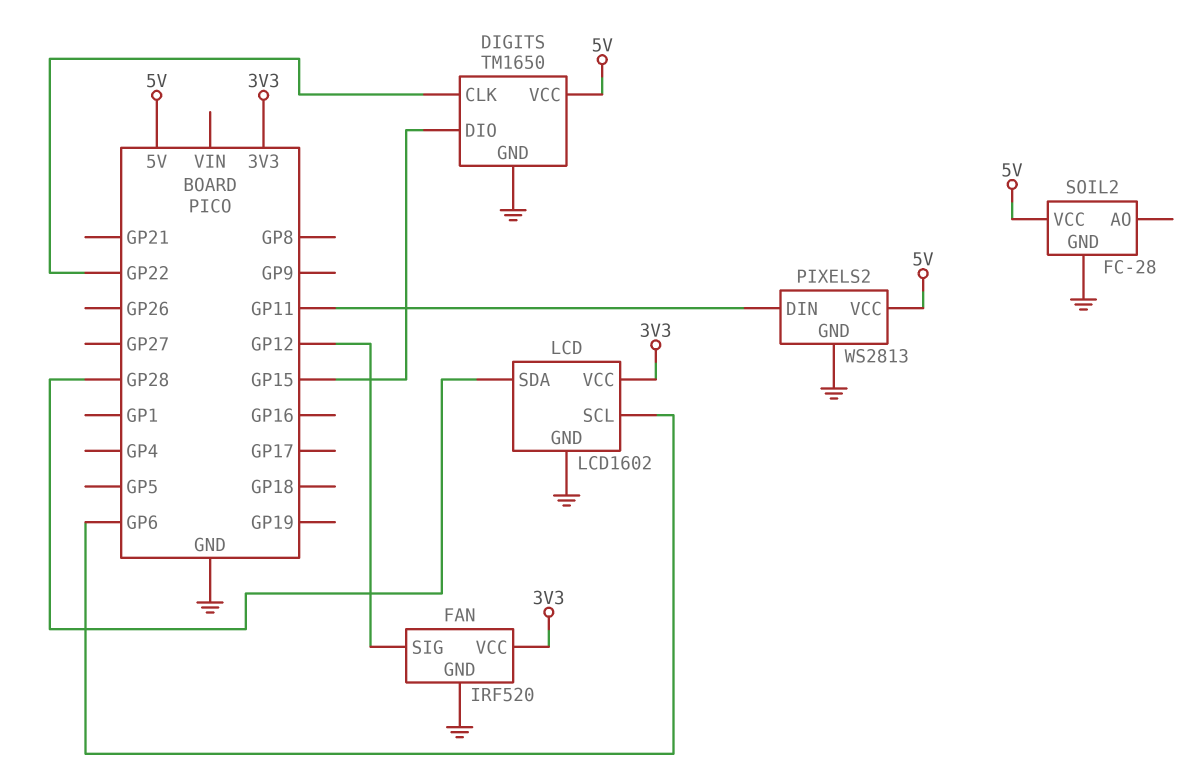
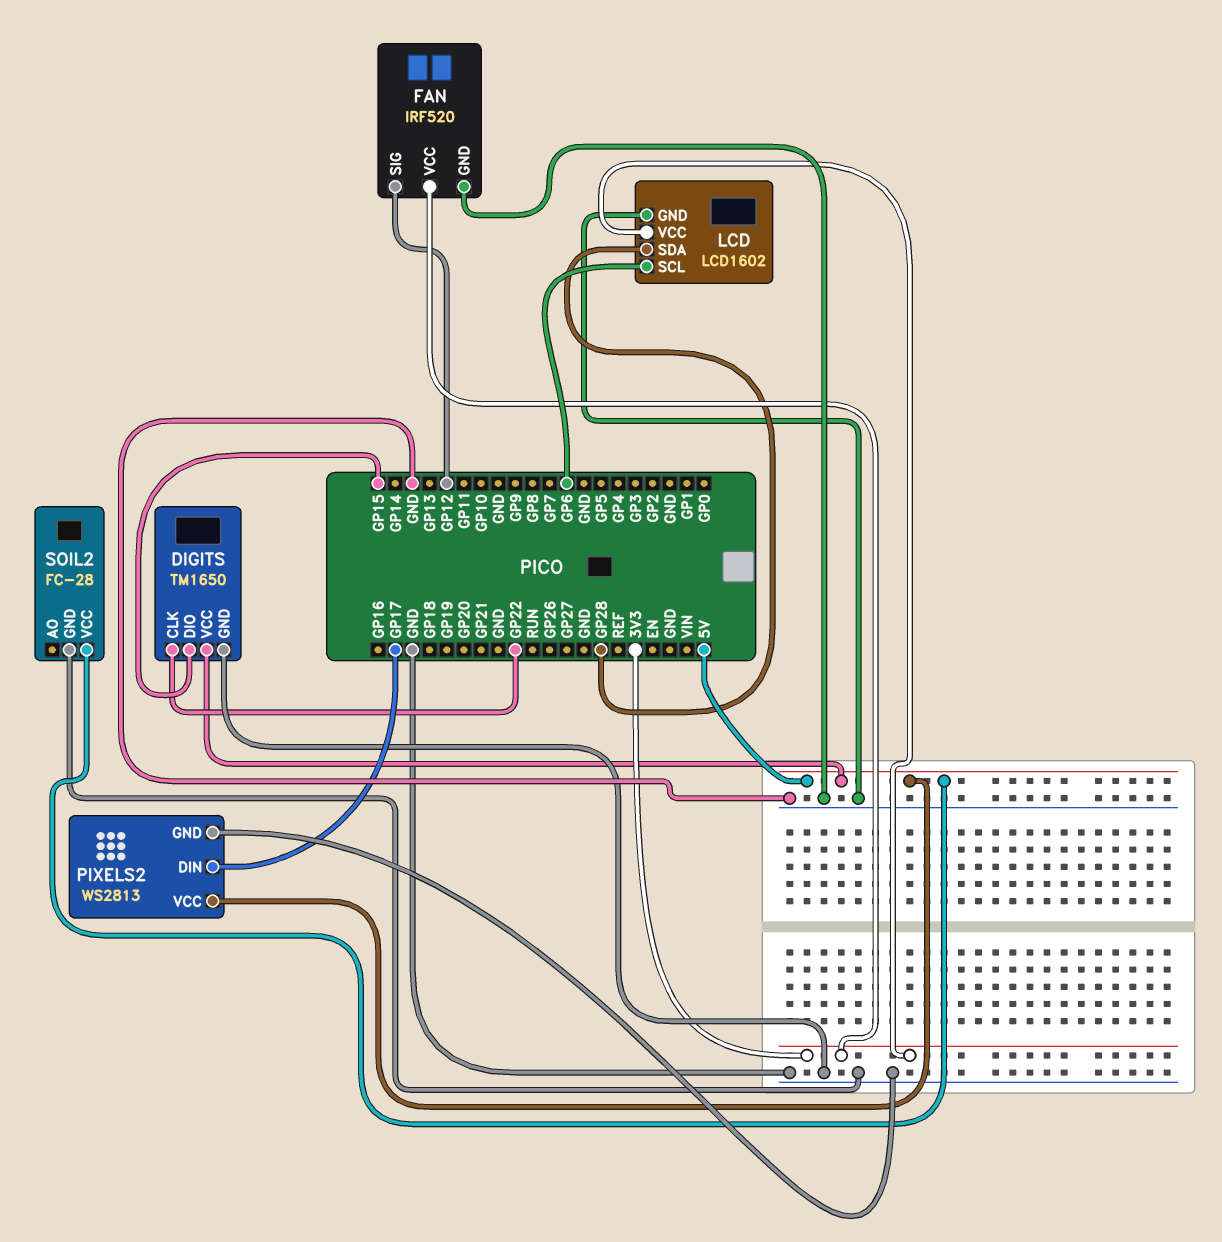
PIXELS2 pin DIN: GP11 -> GP17

